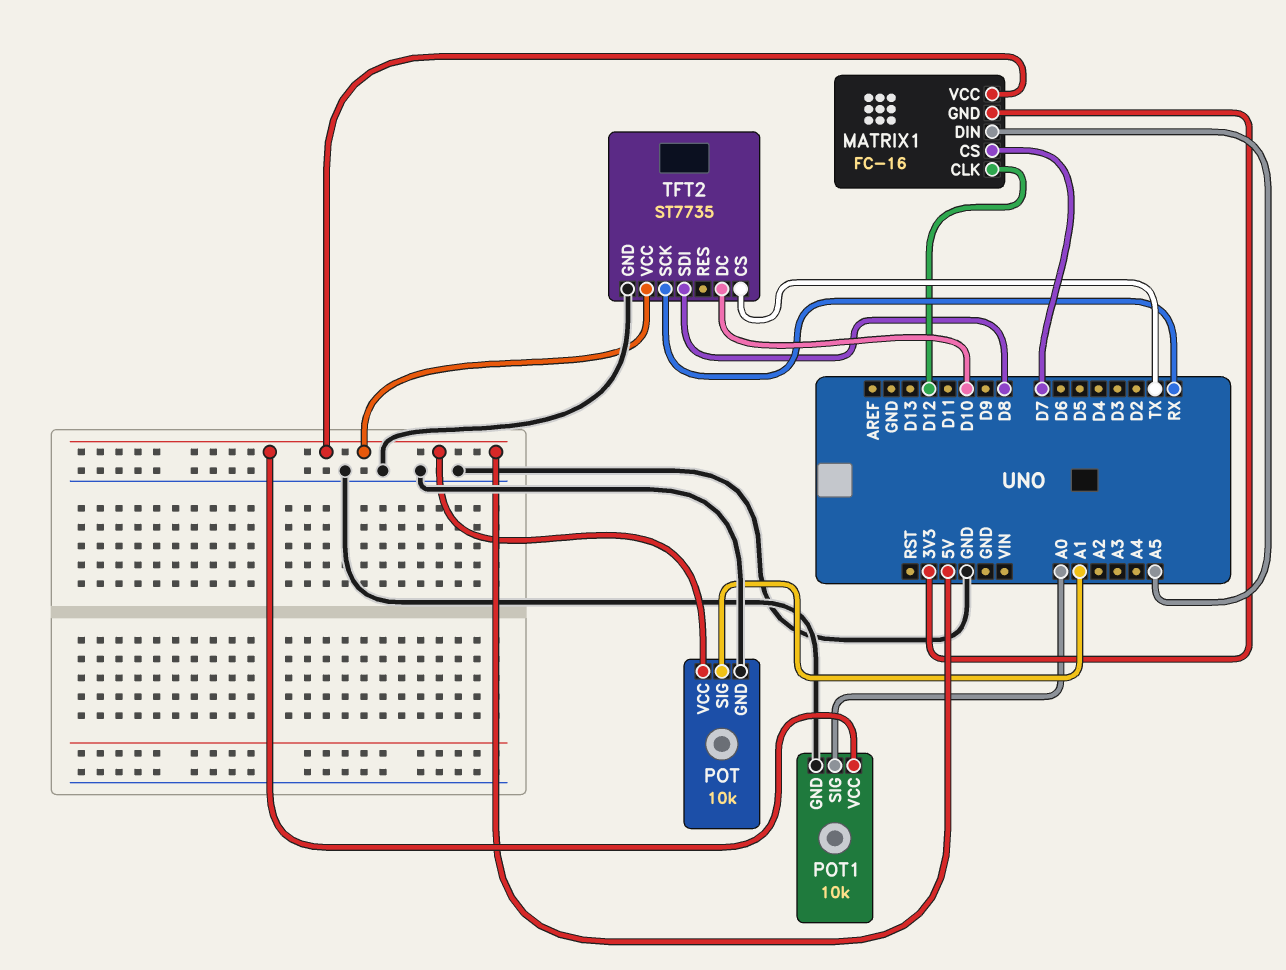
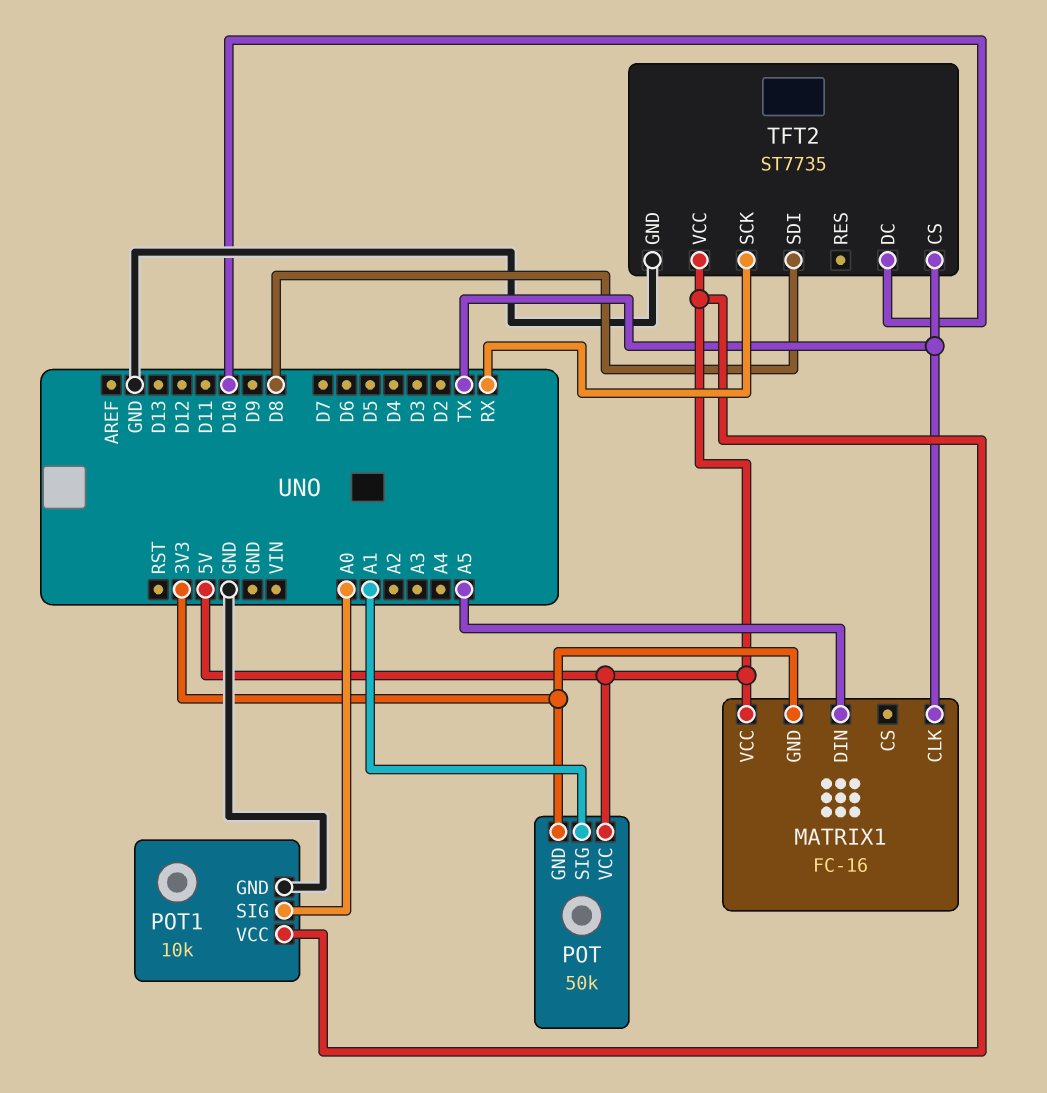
MATRIX1 pin CLK: D12 -> TX
MATRIX1 pin CS: D7 -> none
POT: 10k -> 50k
POT pin GND: GND -> 3V3

